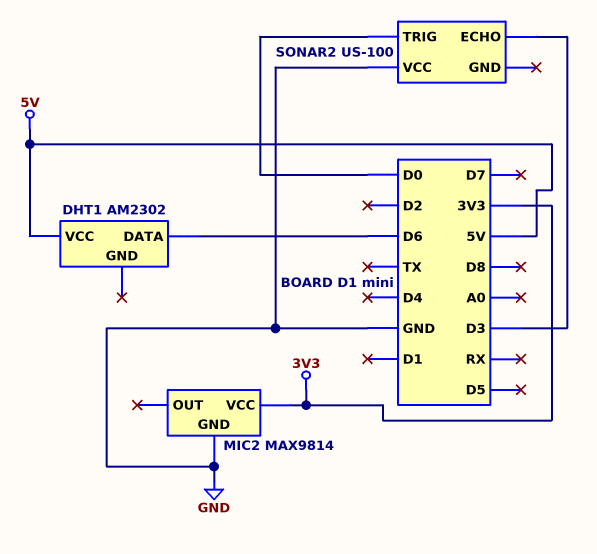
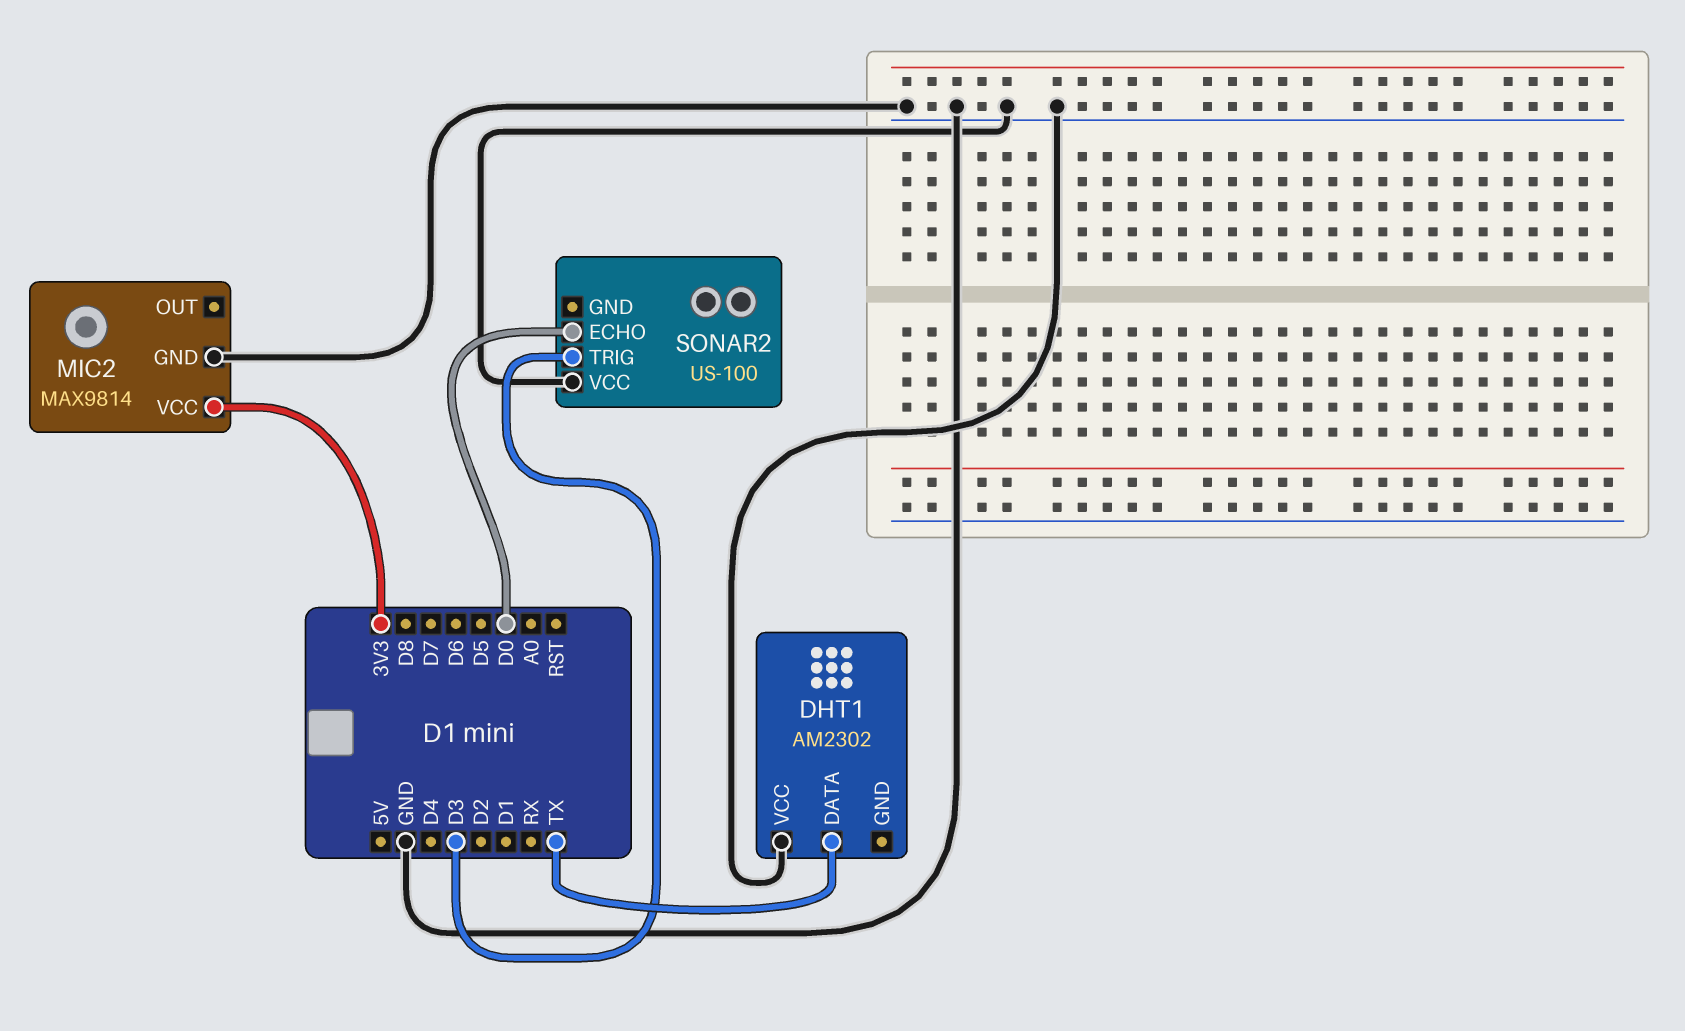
DHT1 pin DATA: D6 -> TX
DHT1 pin VCC: 5V -> GND
SONAR2 pin ECHO: D3 -> D0
SONAR2 pin TRIG: D0 -> D3

